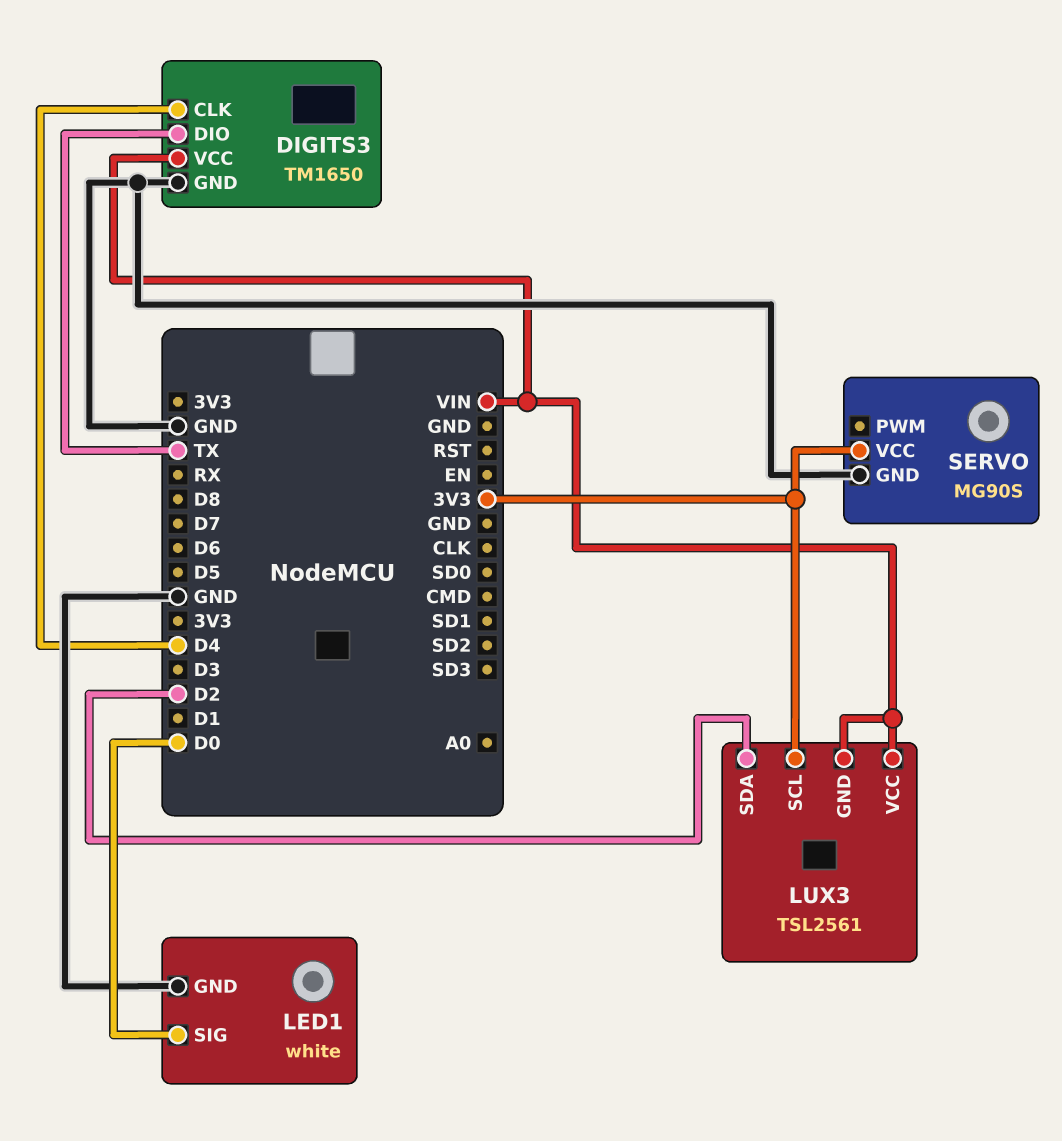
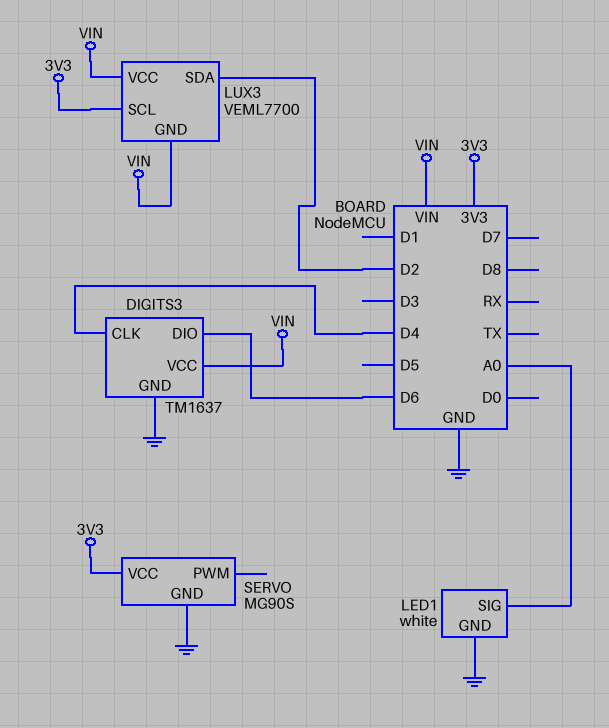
DIGITS3: TM1650 -> TM1637
DIGITS3 pin DIO: TX -> D6
LED1 pin SIG: D0 -> A0
LUX3: TSL2561 -> VEML7700

